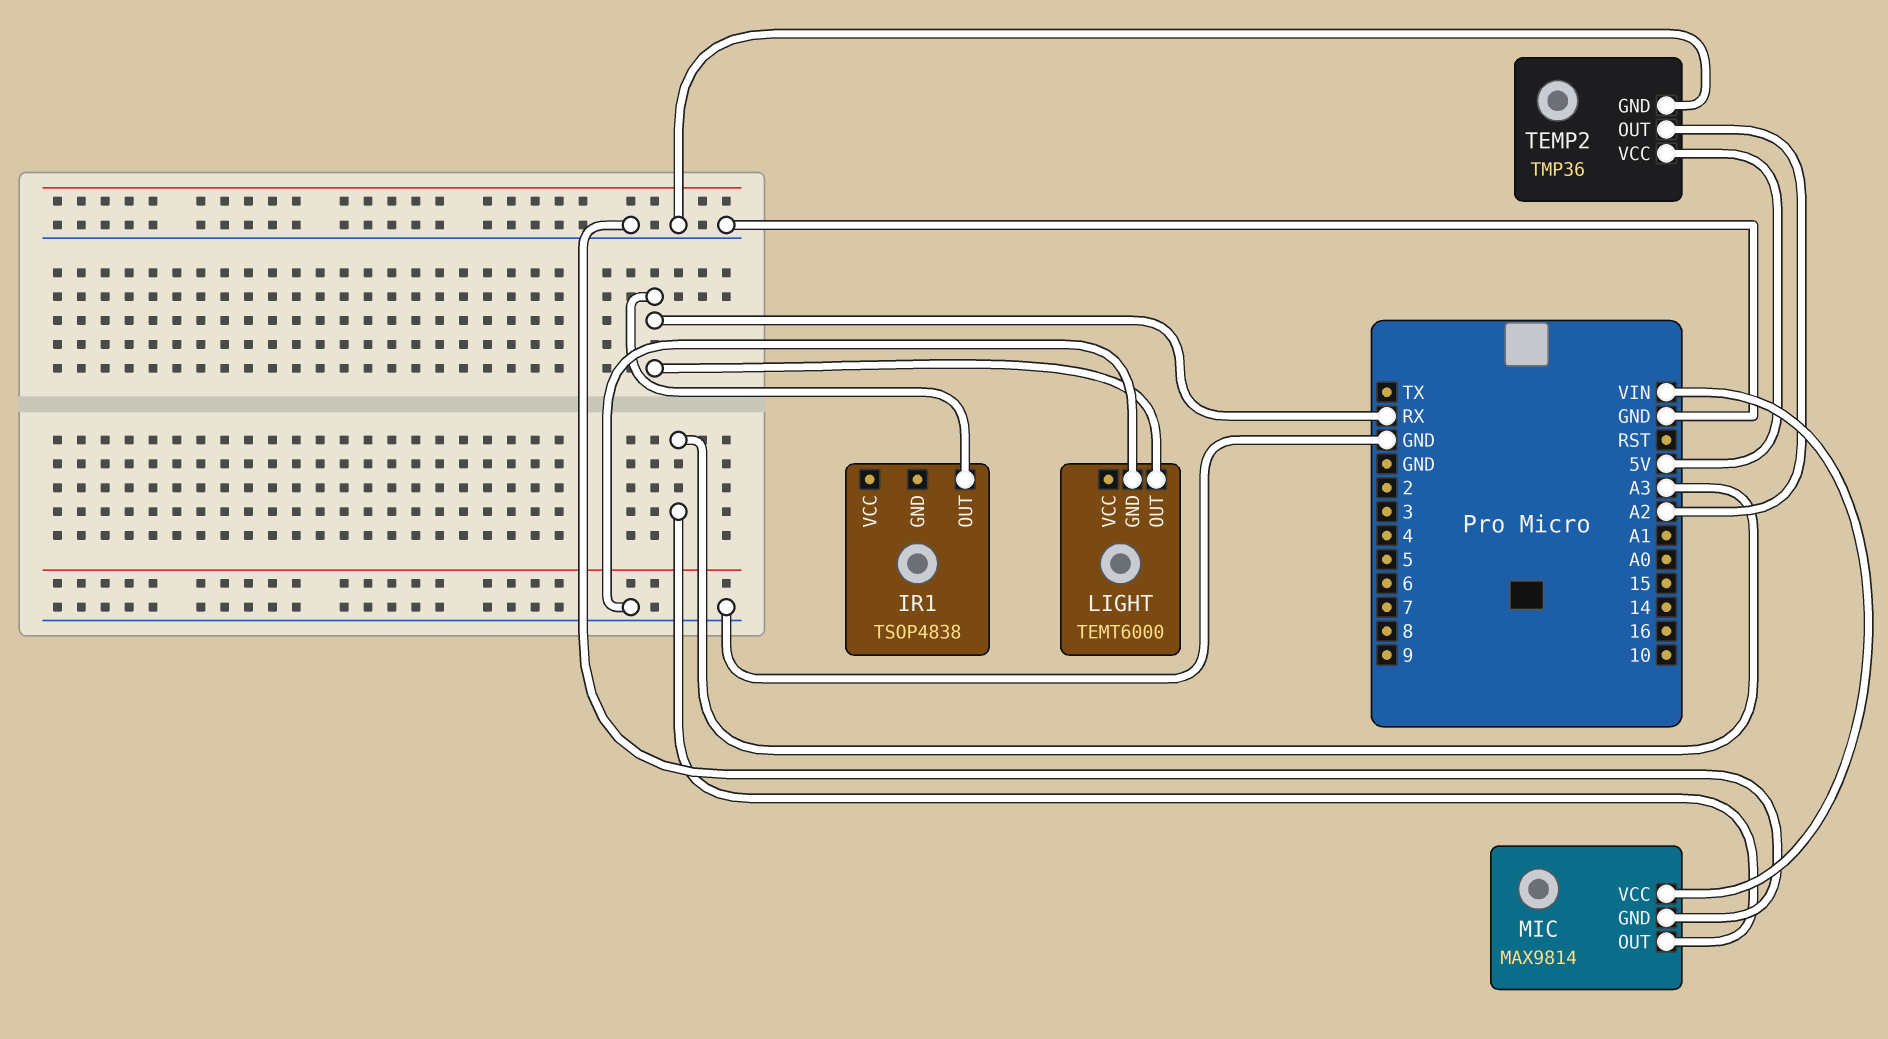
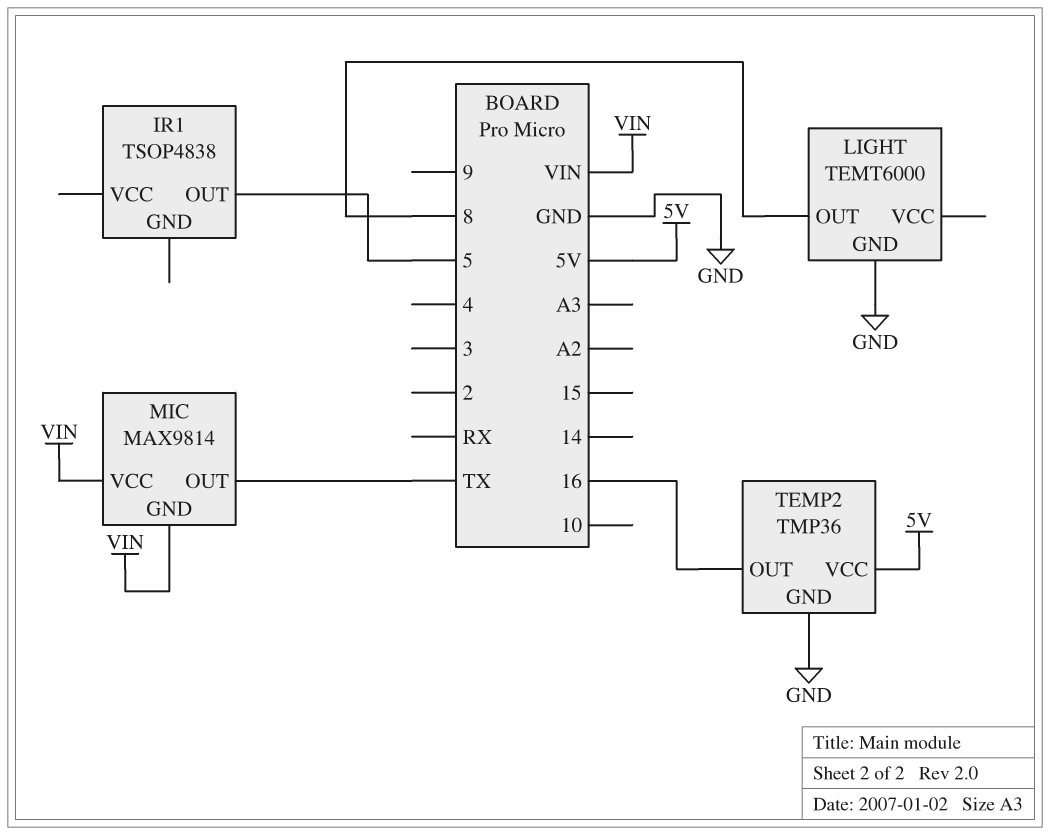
IR1 pin OUT: RX -> 5
LIGHT pin OUT: RX -> 8
MIC pin GND: GND -> VIN
MIC pin OUT: A3 -> TX
TEMP2 pin OUT: A2 -> 16

